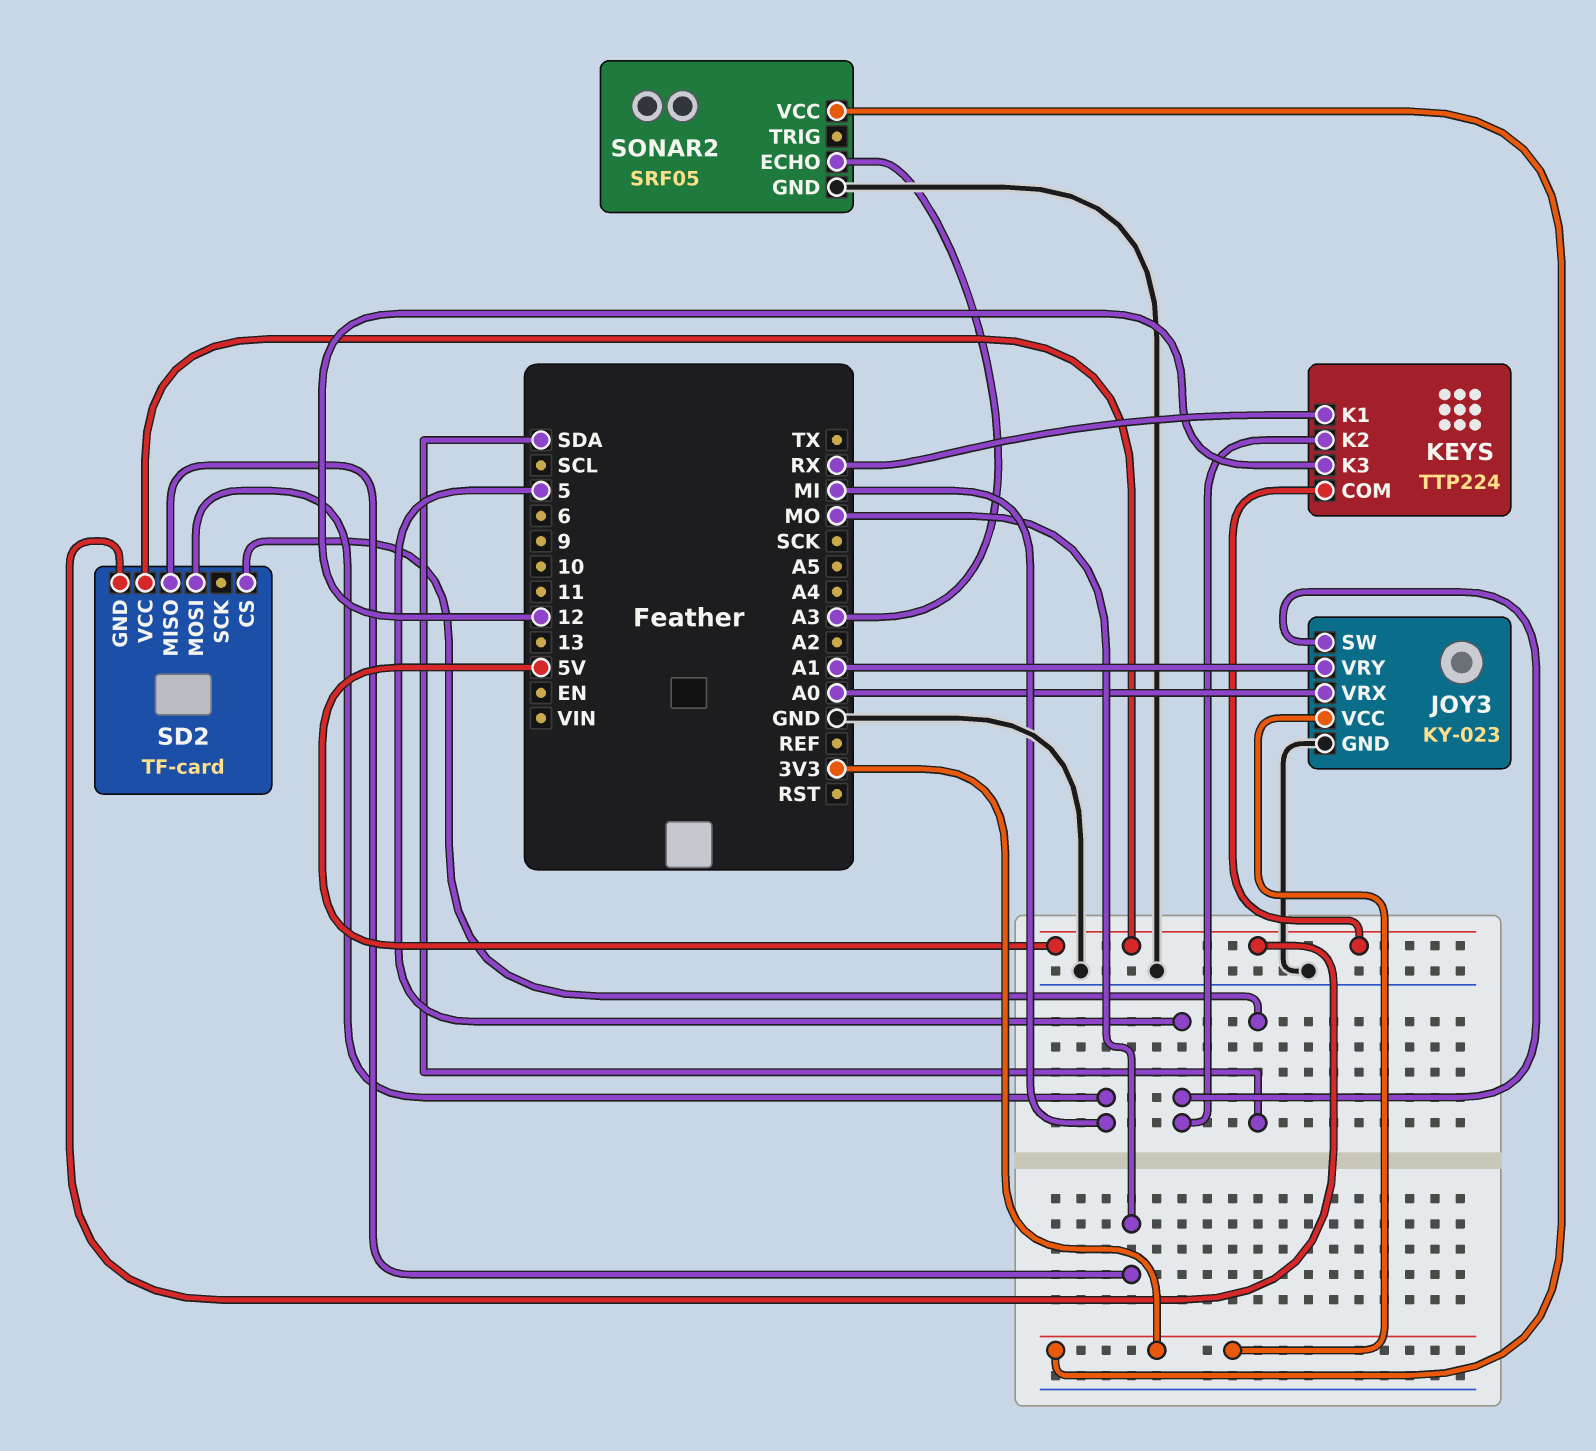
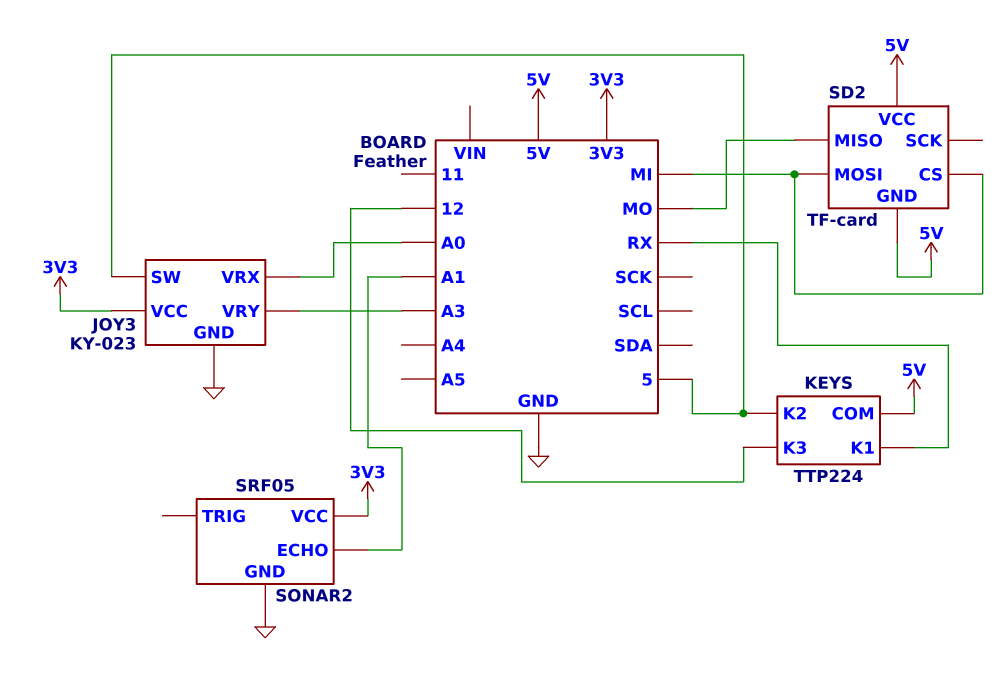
JOY3 pin VRY: A1 -> A3
SD2 pin CS: SDA -> MI
SONAR2 pin ECHO: A3 -> A1

